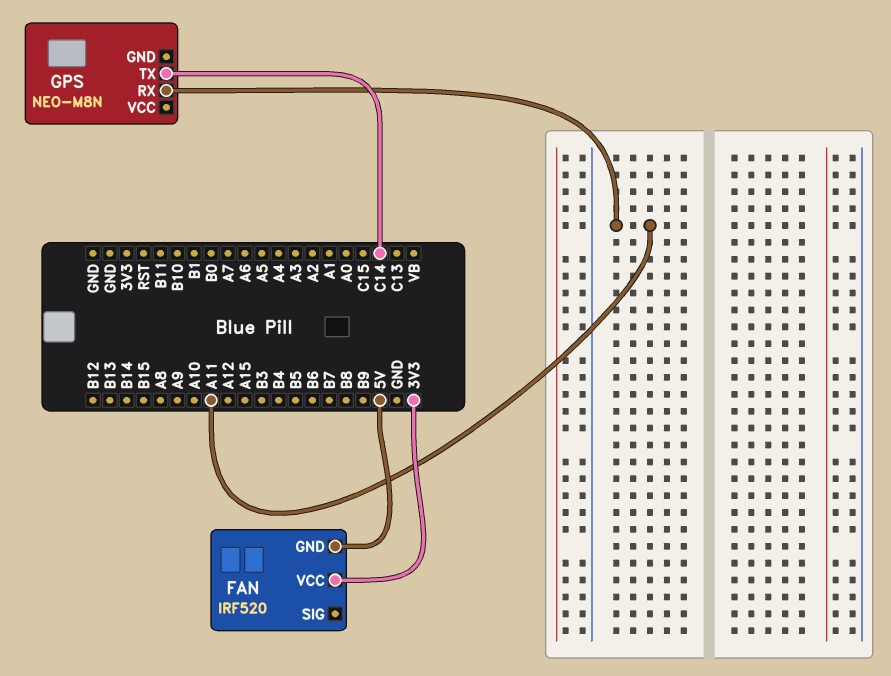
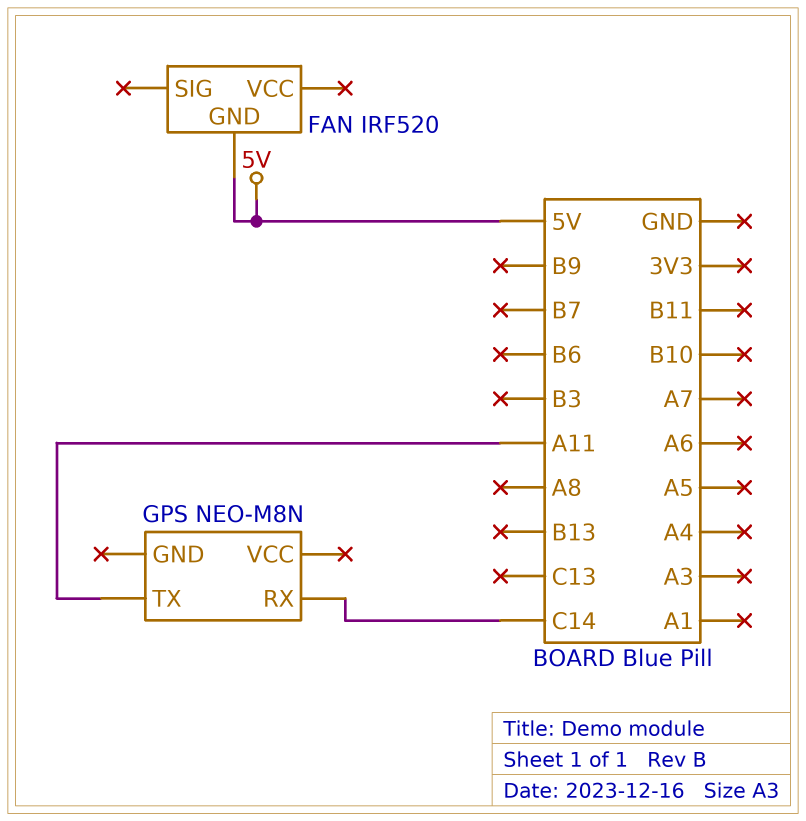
FAN pin VCC: 3V3 -> none
GPS pin RX: A11 -> C14
GPS pin TX: C14 -> A11

